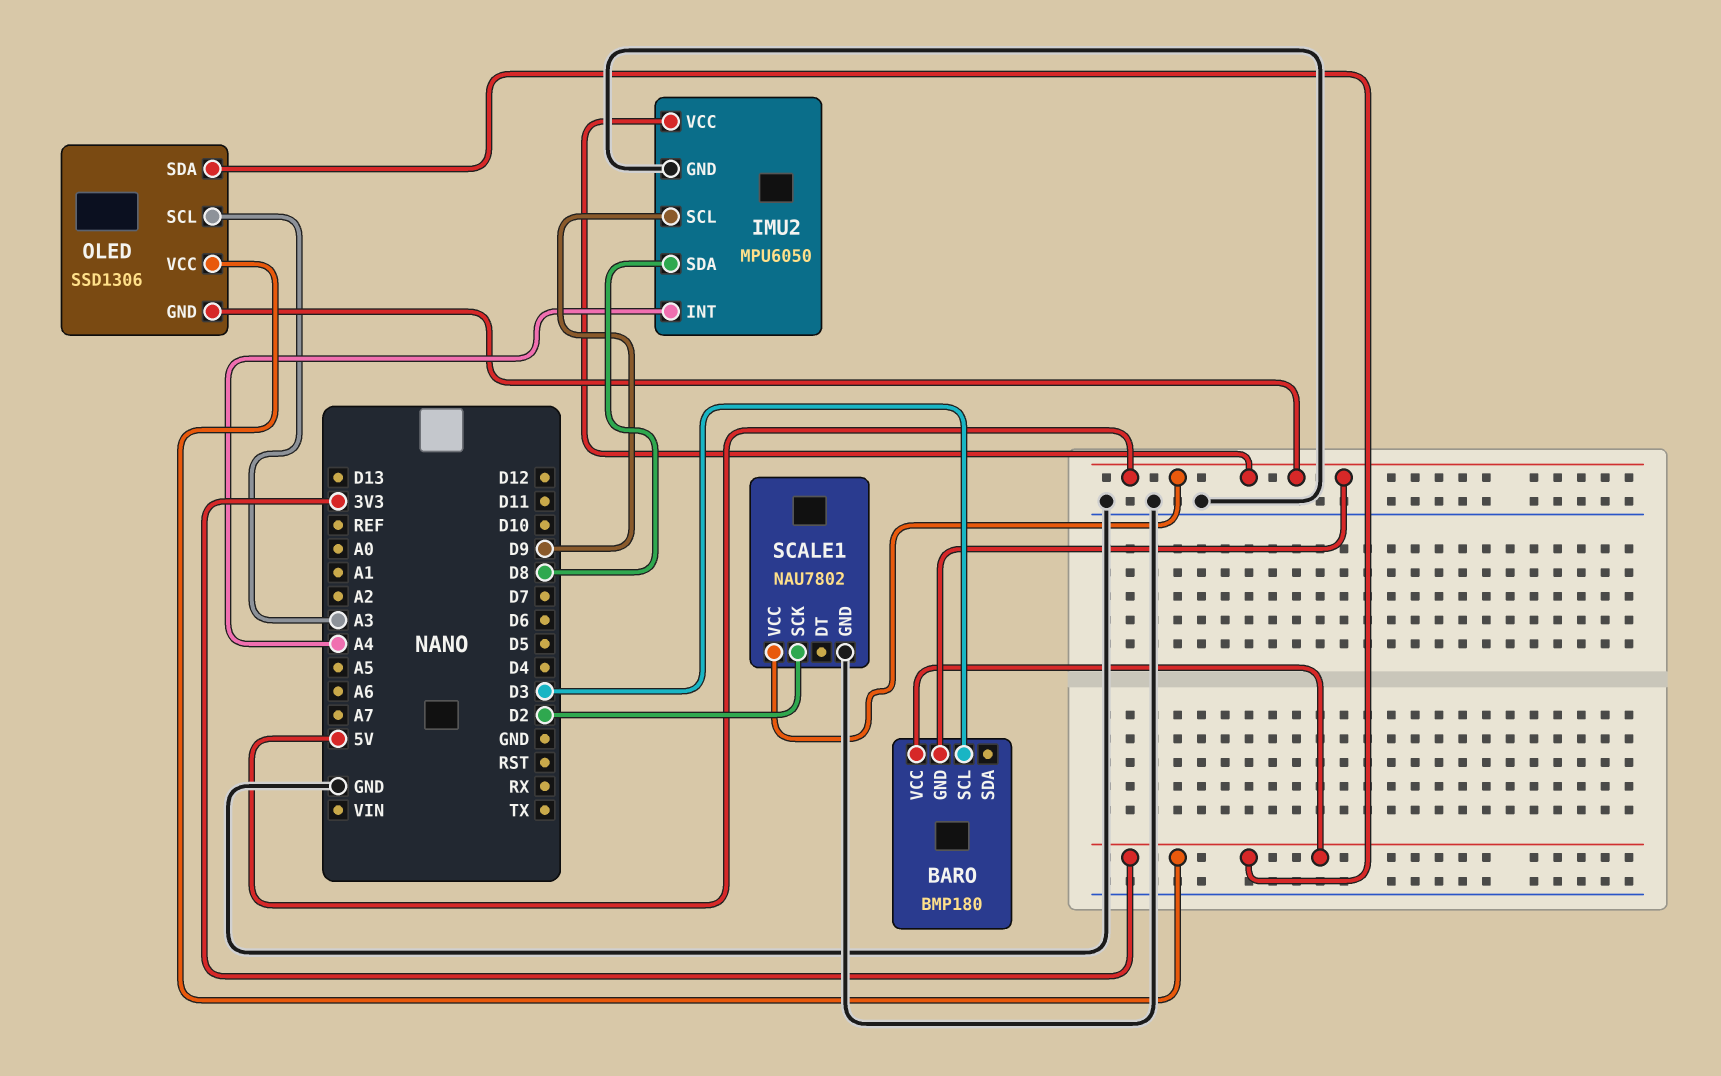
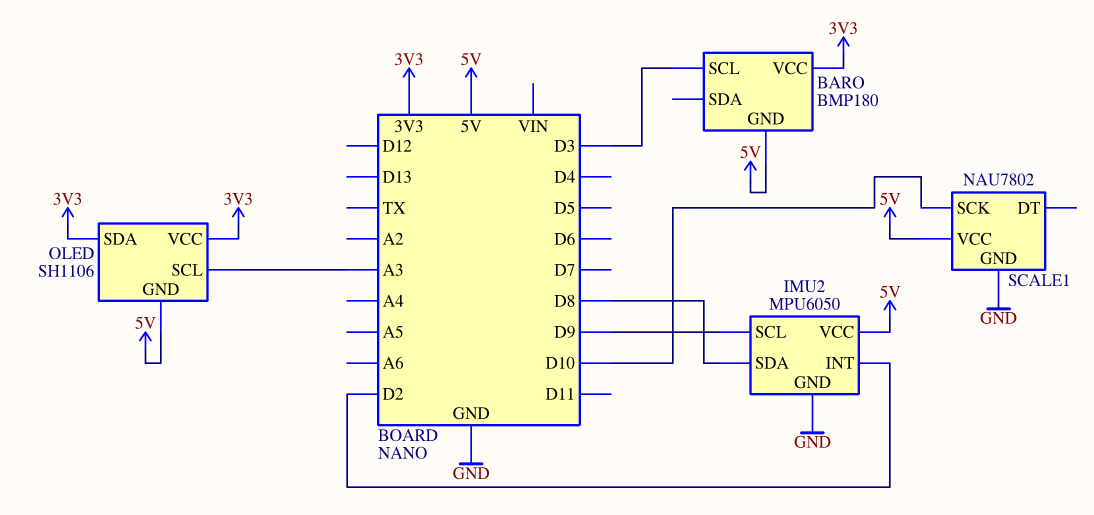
IMU2 pin INT: A4 -> D2
OLED: SSD1306 -> SH1106
SCALE1 pin SCK: D2 -> D10

